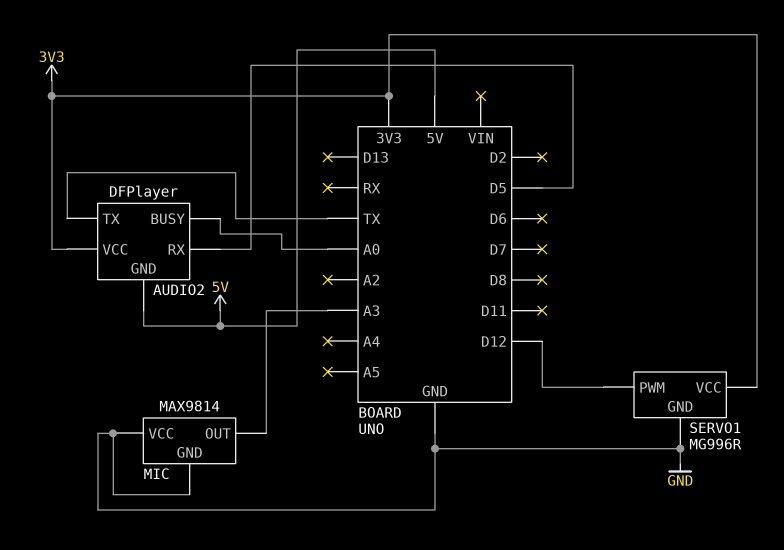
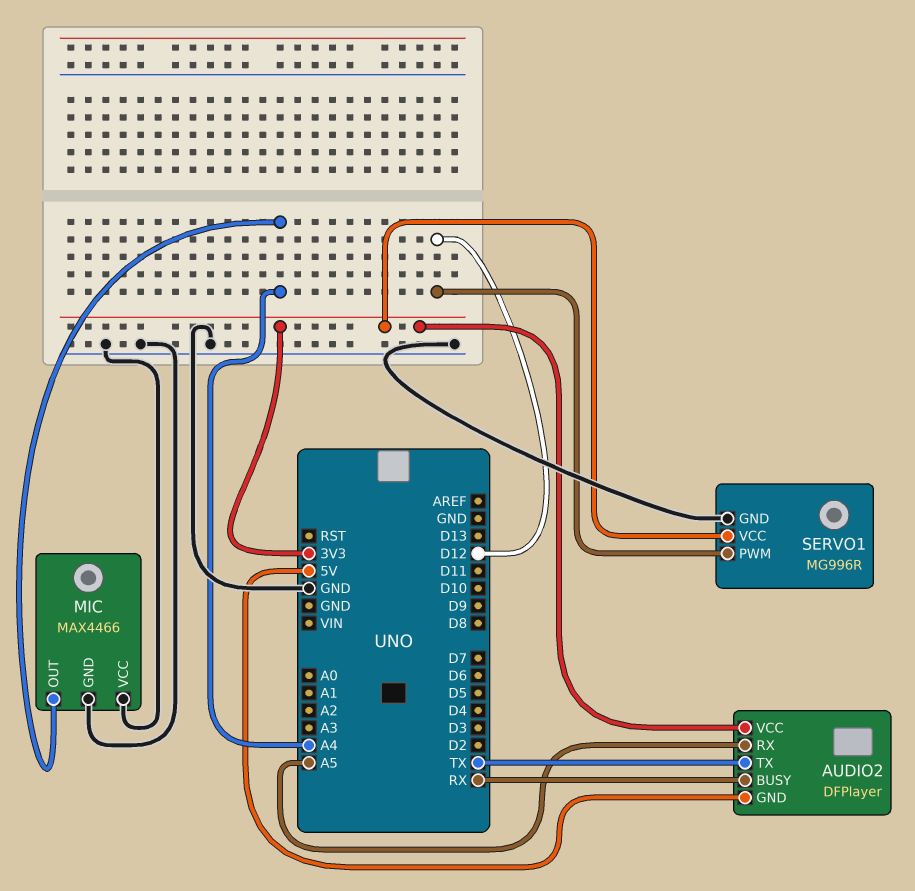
AUDIO2 pin BUSY: A0 -> RX
AUDIO2 pin RX: D5 -> A5
MIC: MAX9814 -> MAX4466
MIC pin OUT: A3 -> A4

